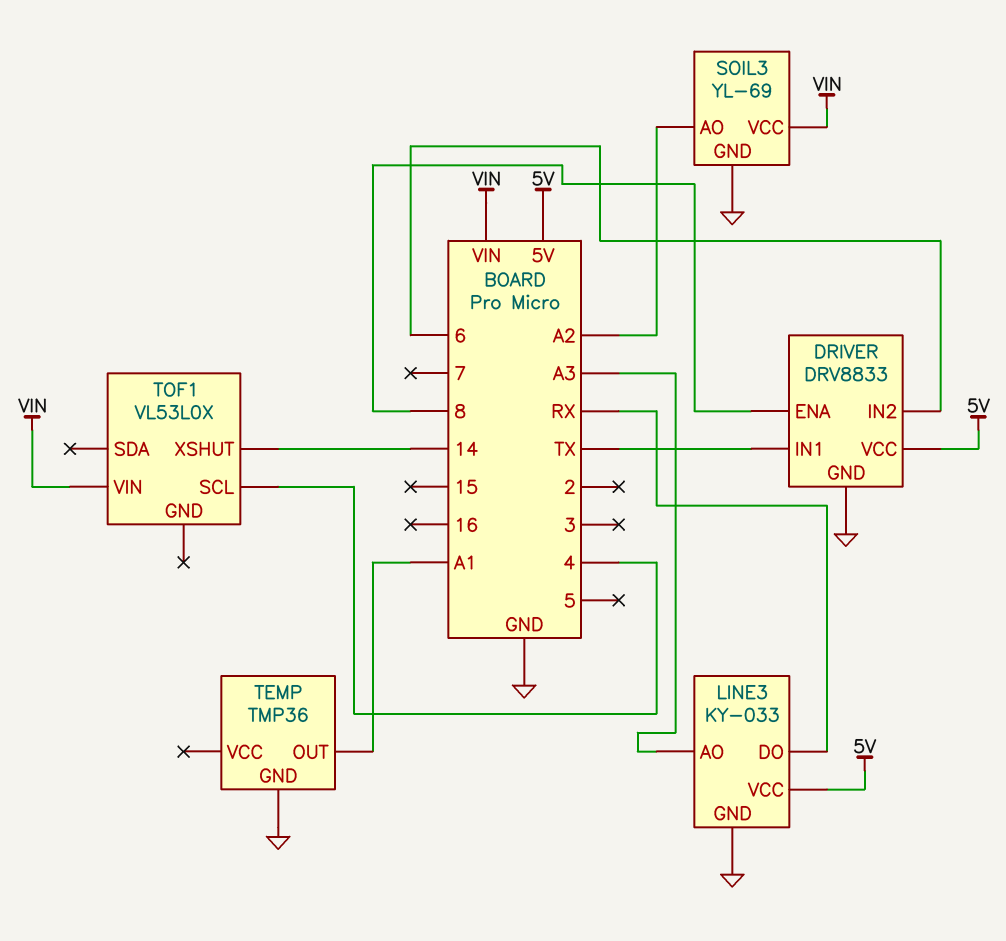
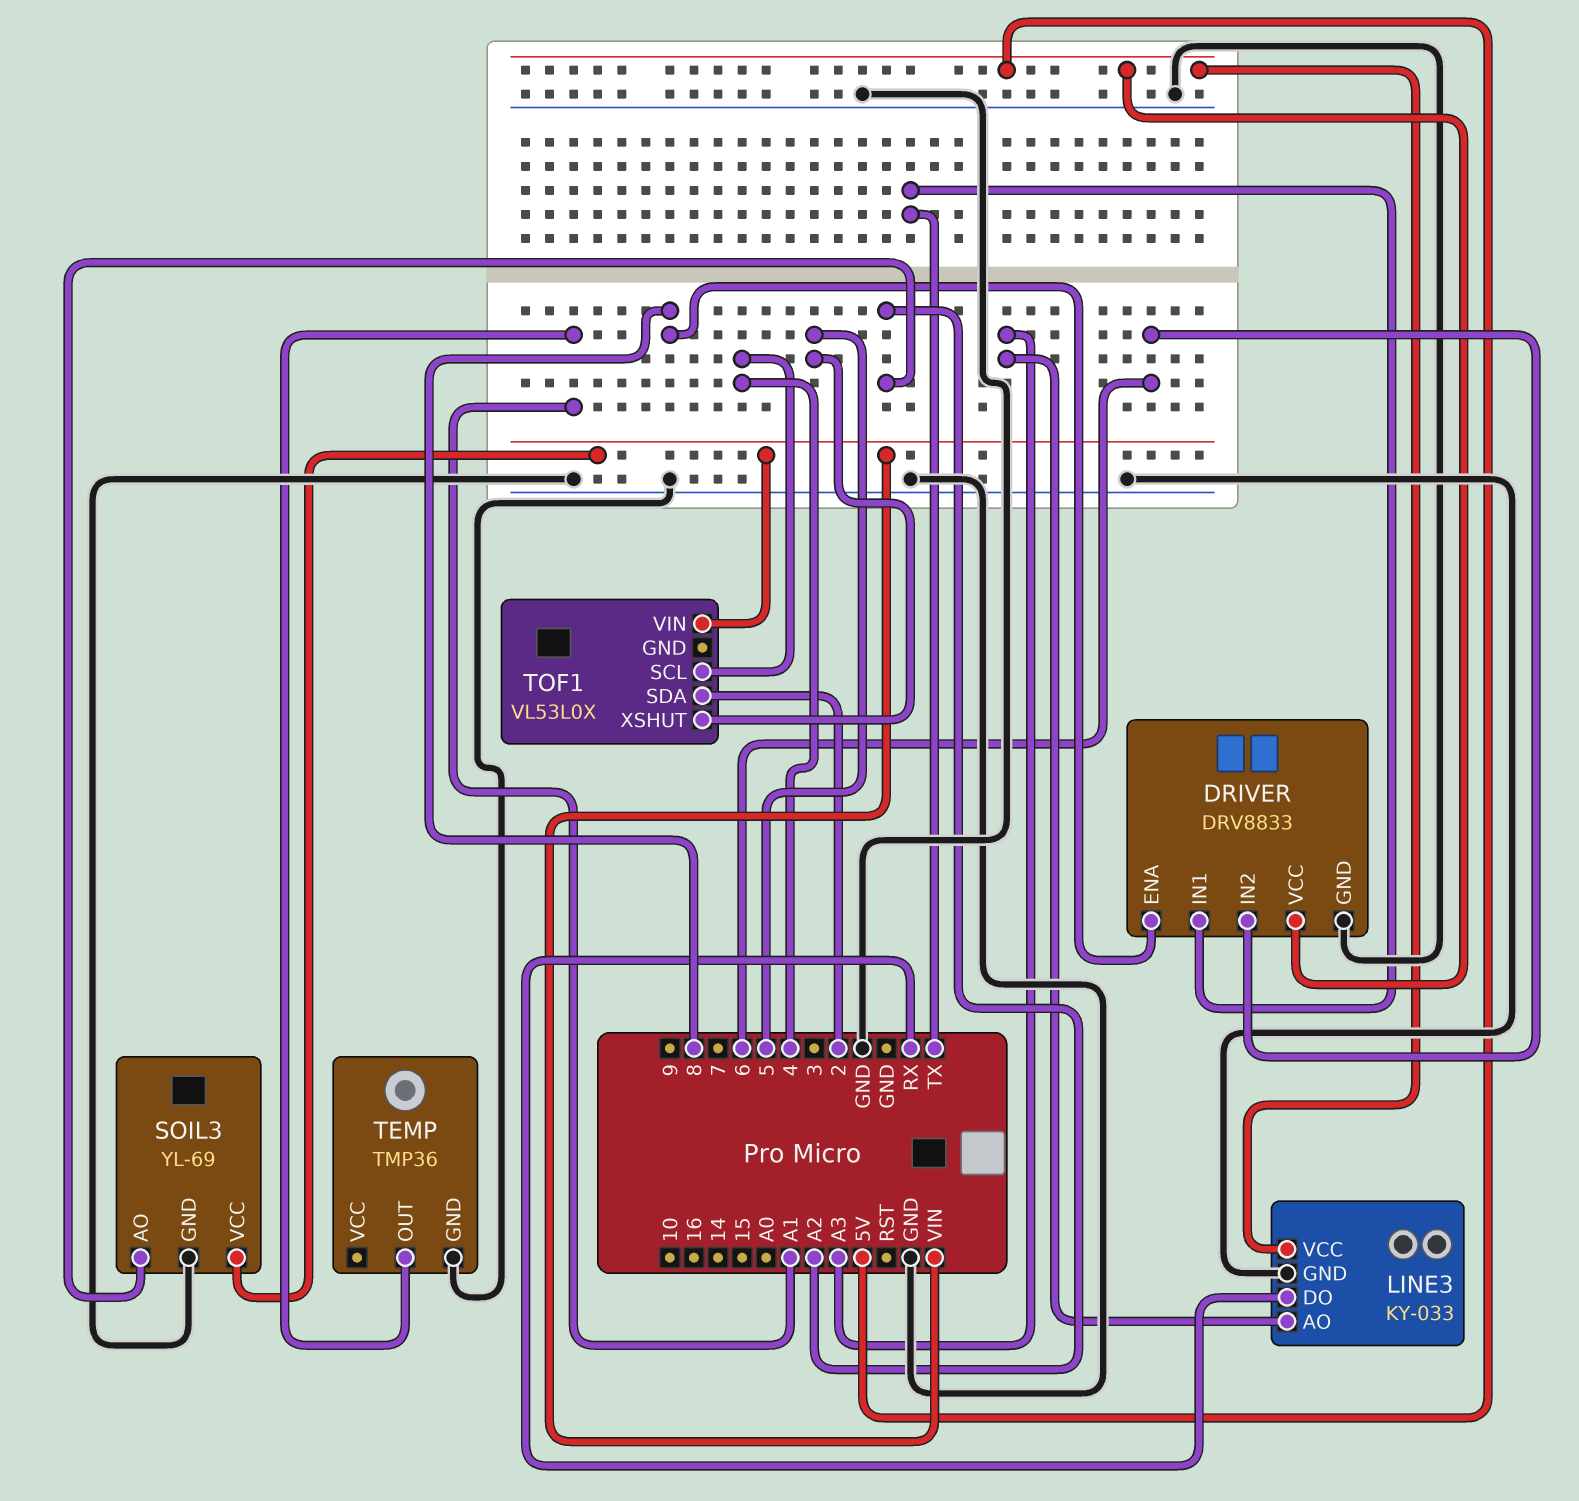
TOF1 pin SDA: none -> 2
TOF1 pin XSHUT: 14 -> 5

